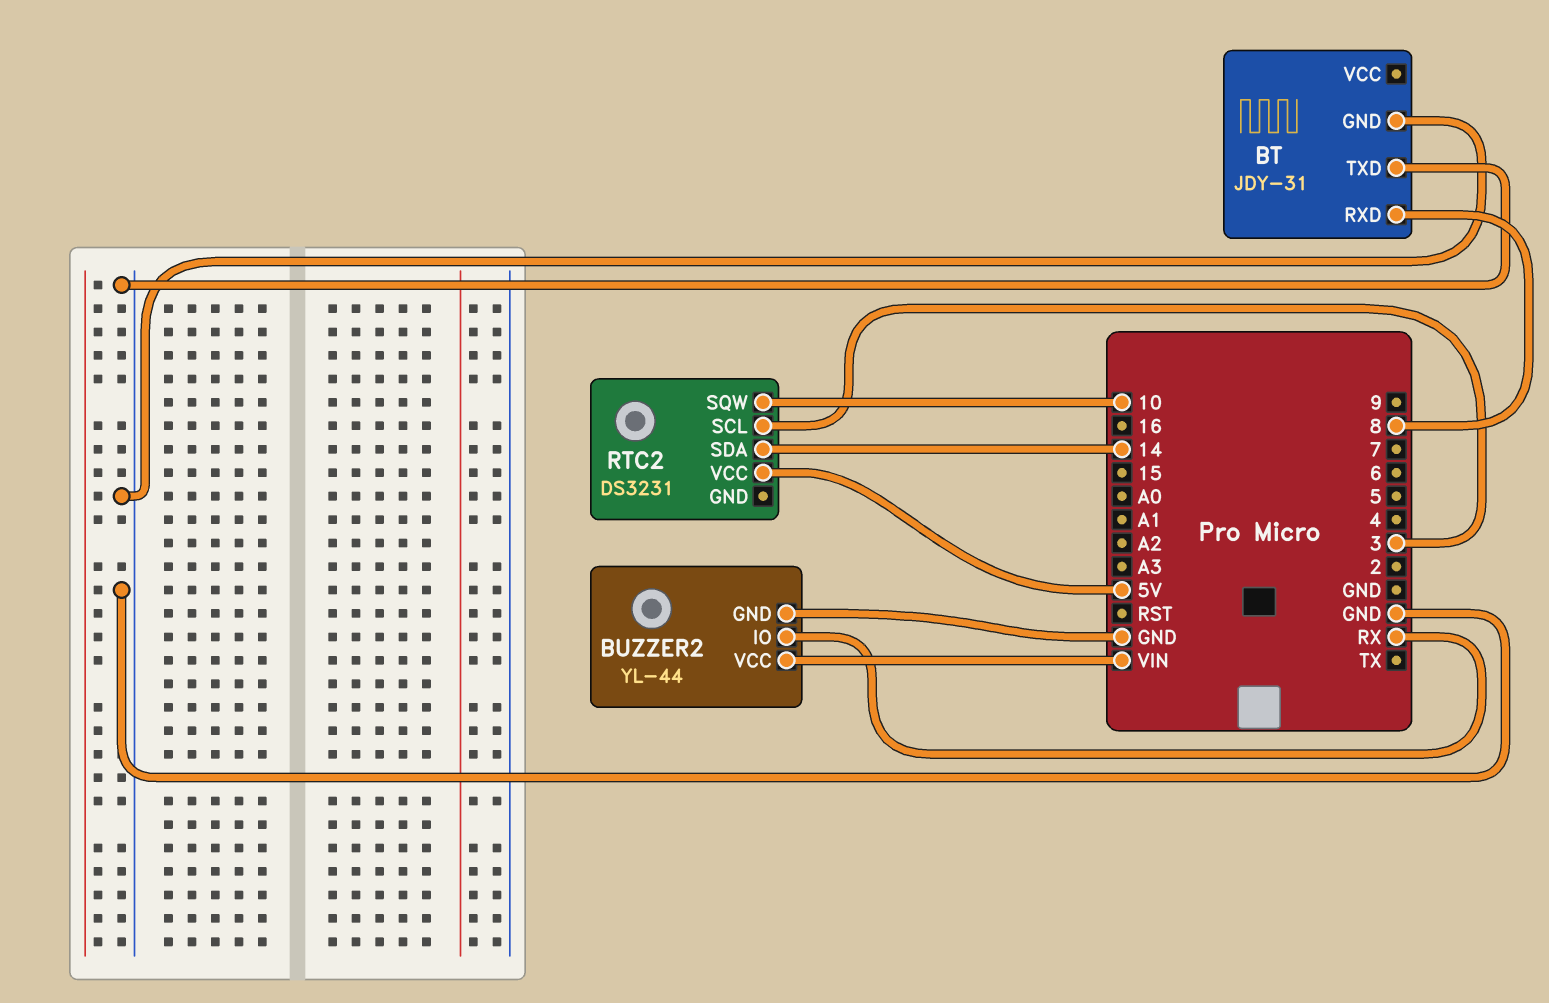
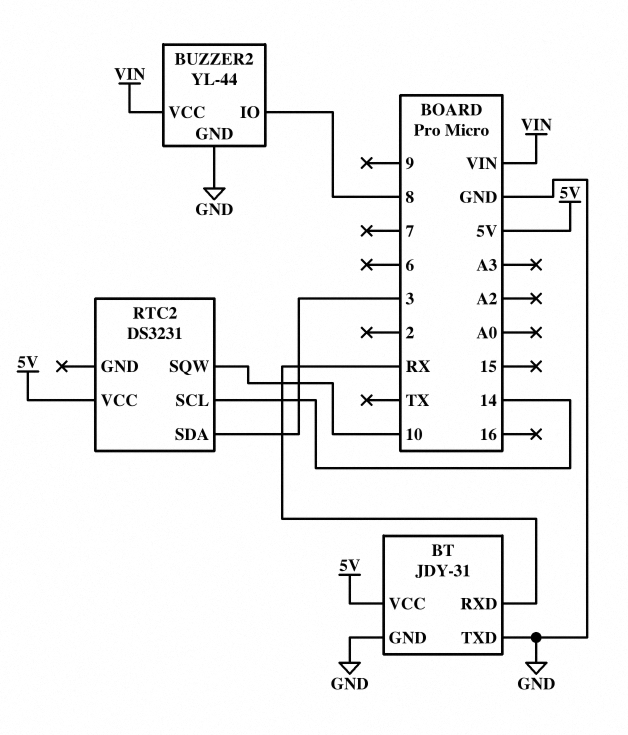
BT pin RXD: 8 -> RX
BT pin VCC: none -> 5V
BUZZER2 pin IO: RX -> 8
RTC2 pin SCL: 3 -> 14
RTC2 pin SDA: 14 -> 3

